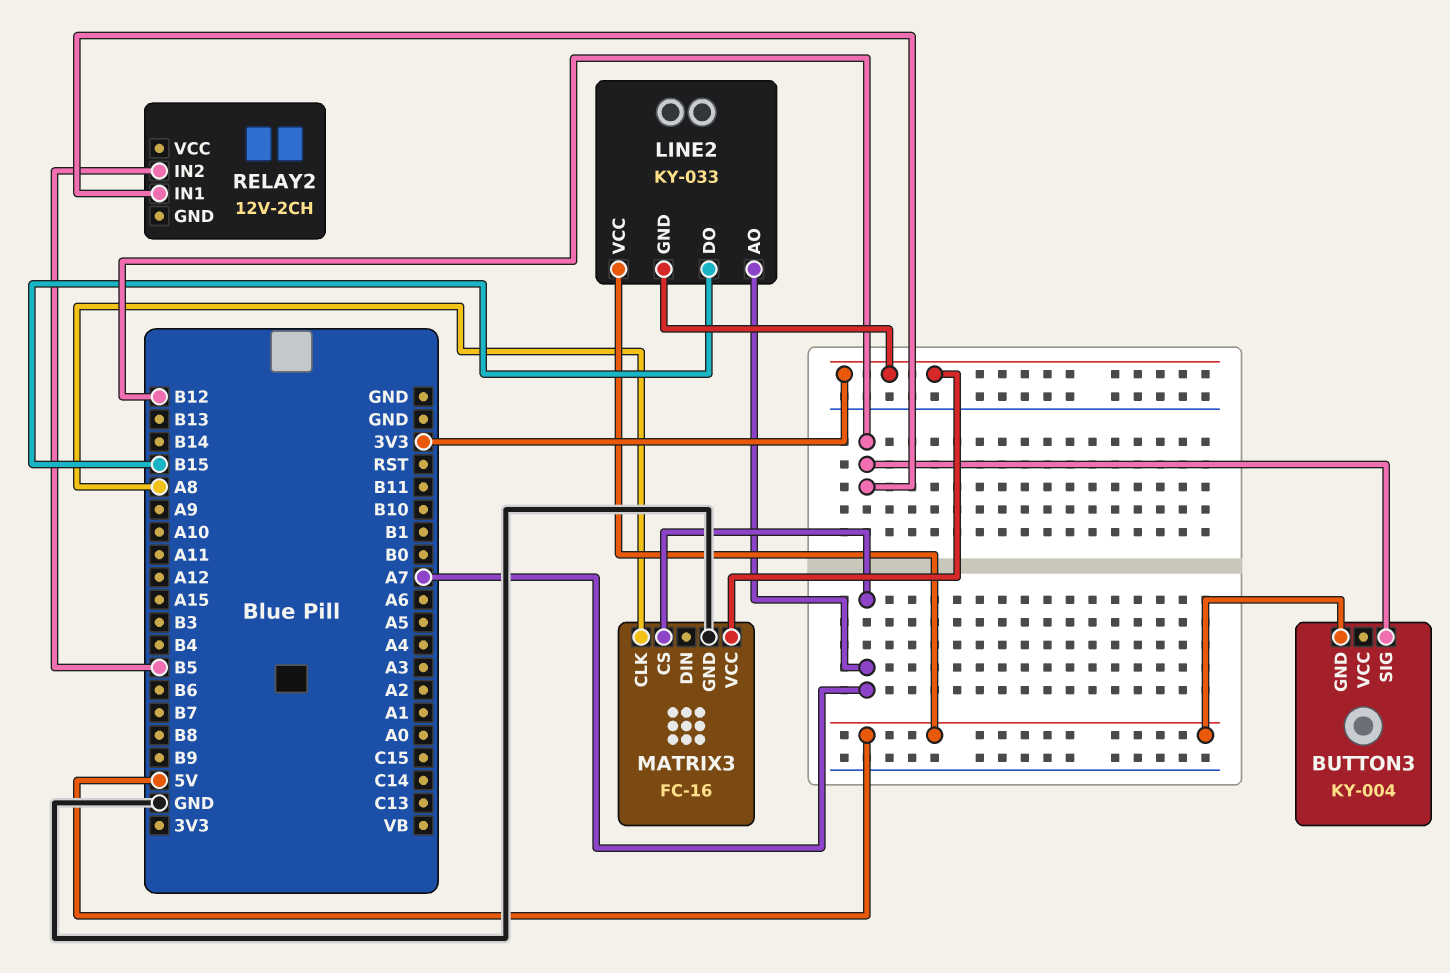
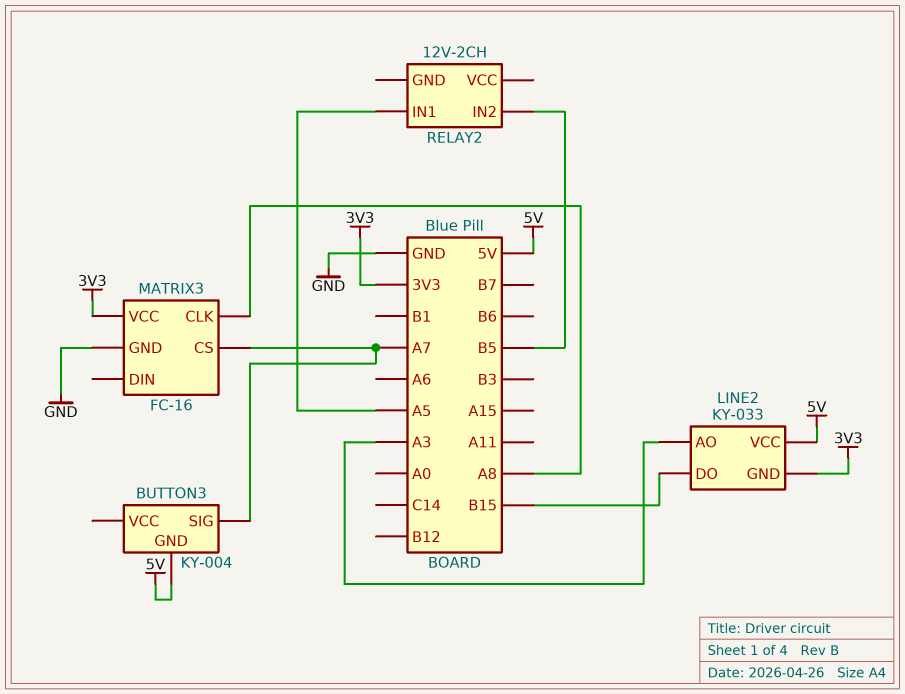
BUTTON3 pin SIG: B12 -> A7
LINE2 pin AO: A7 -> A3
RELAY2 pin IN1: B12 -> A5

